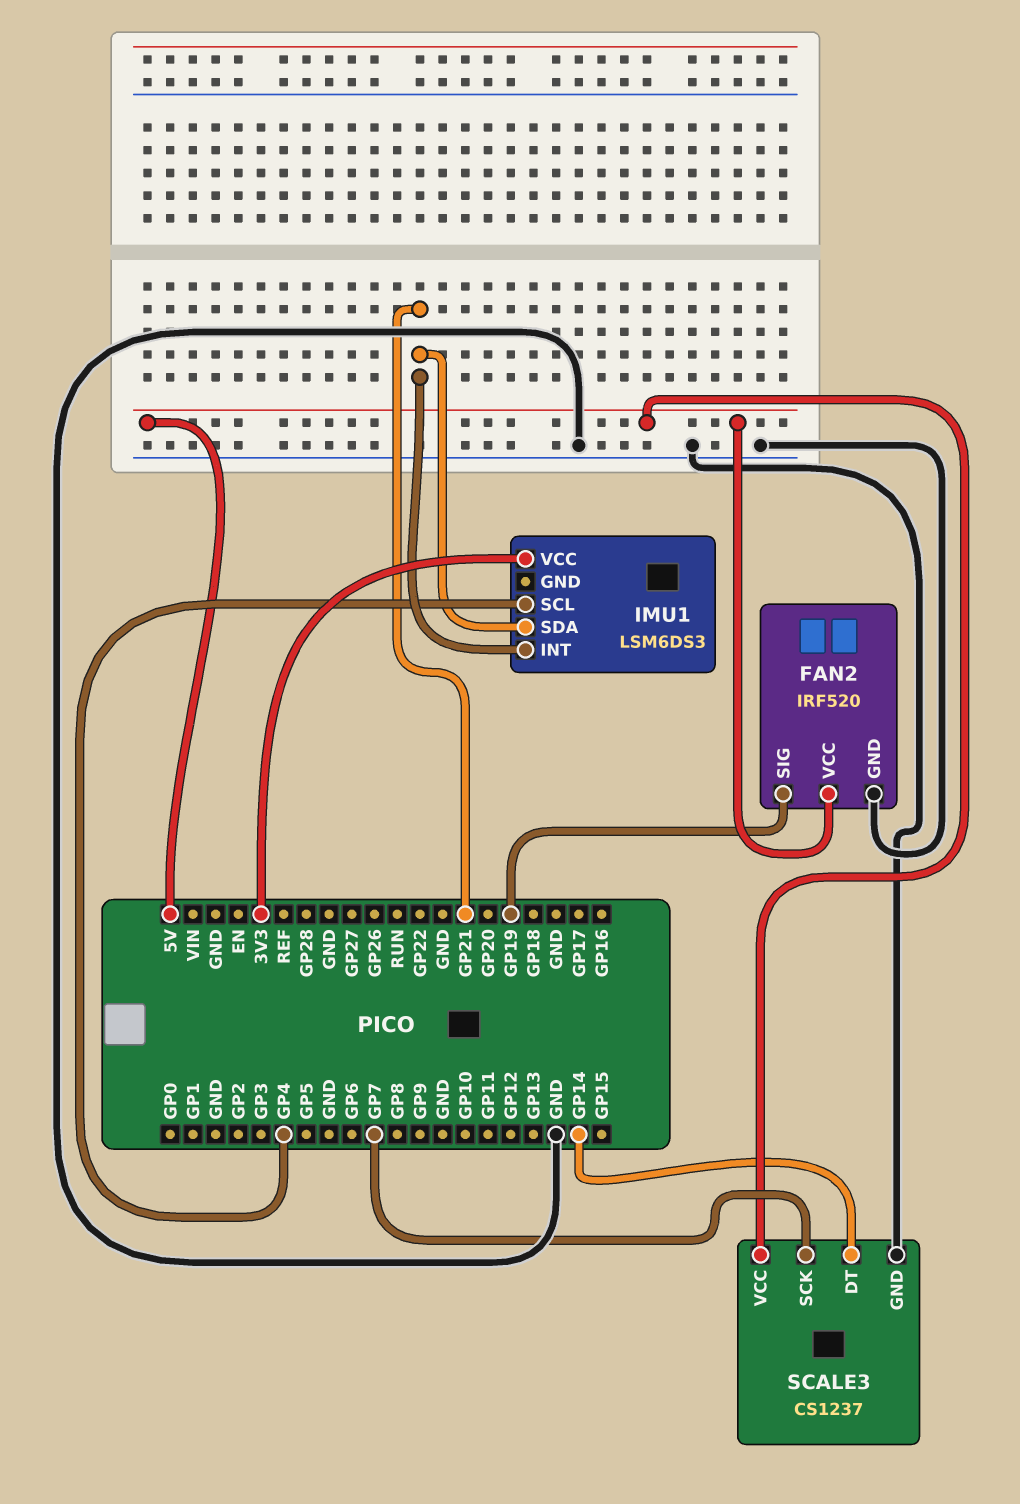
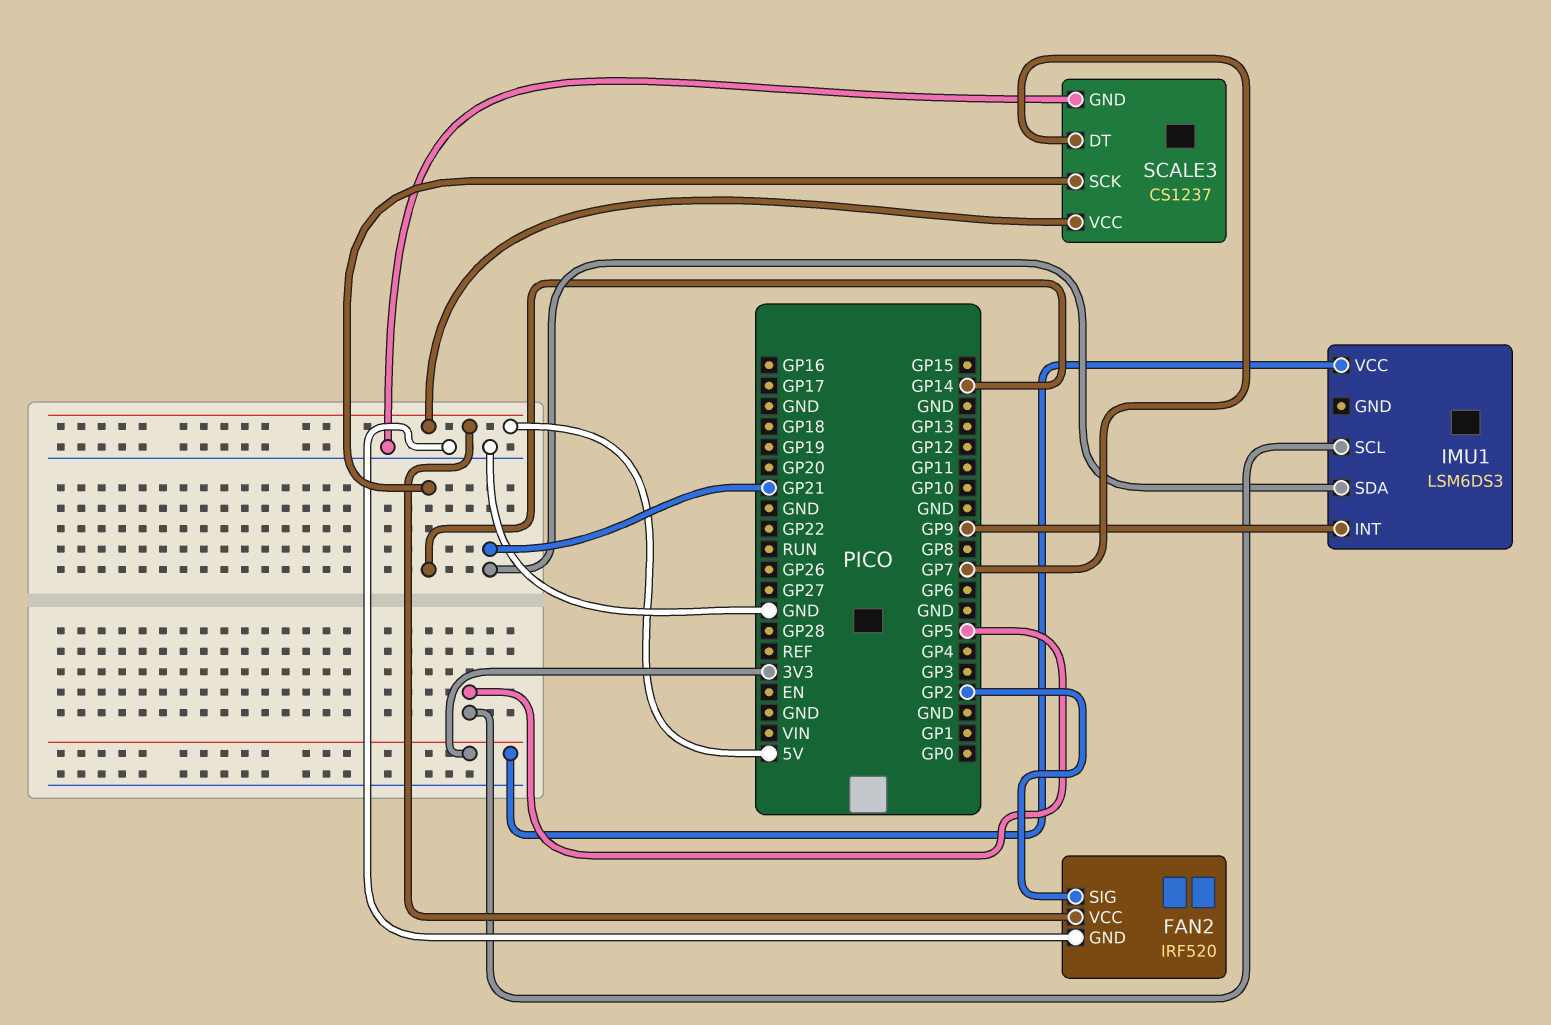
FAN2 pin SIG: GP19 -> GP2
IMU1 pin INT: GP21 -> GP9
IMU1 pin SCL: GP4 -> GP5
SCALE3 pin DT: GP14 -> GP7
SCALE3 pin SCK: GP7 -> GP14

